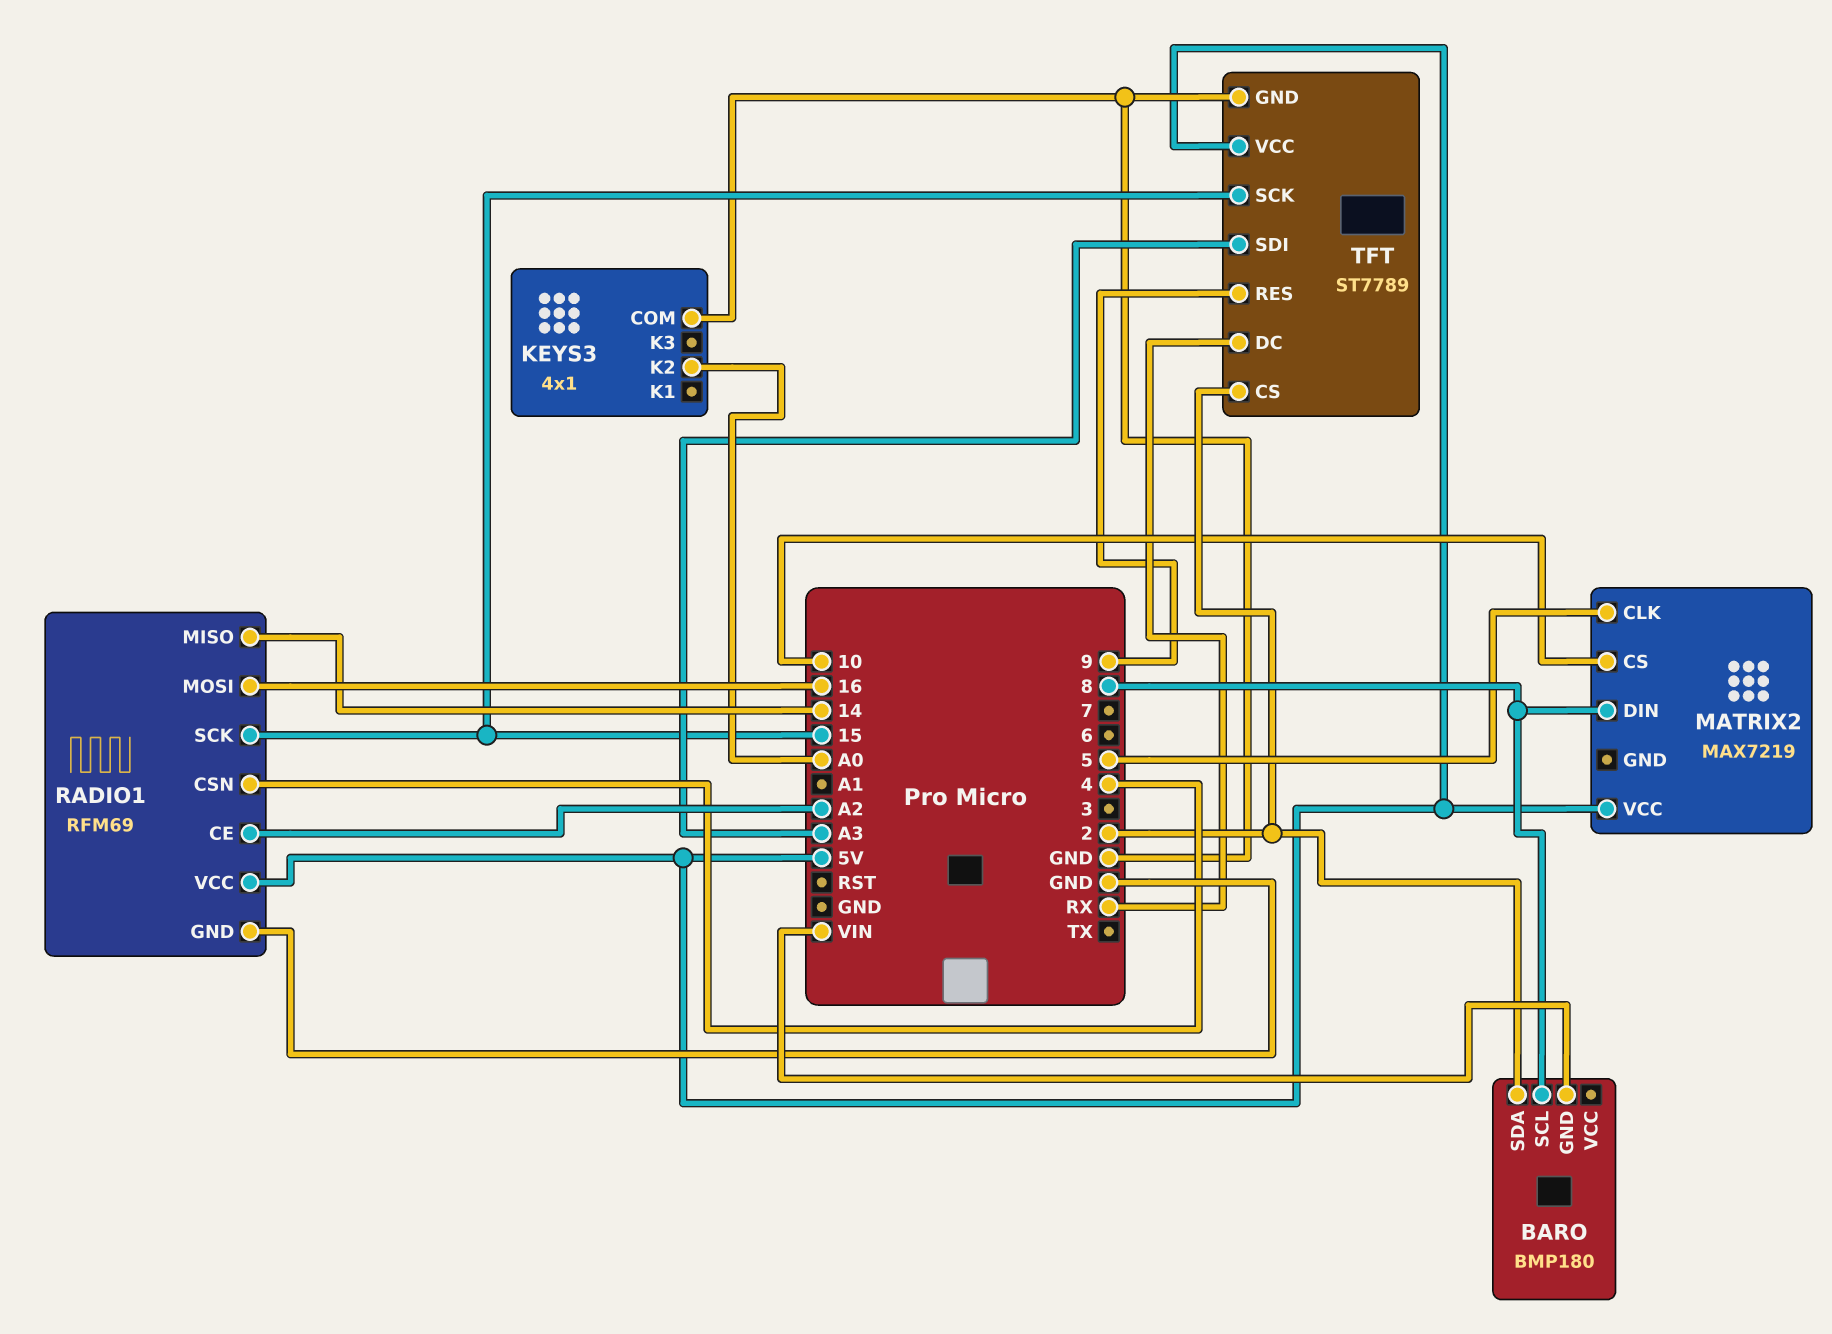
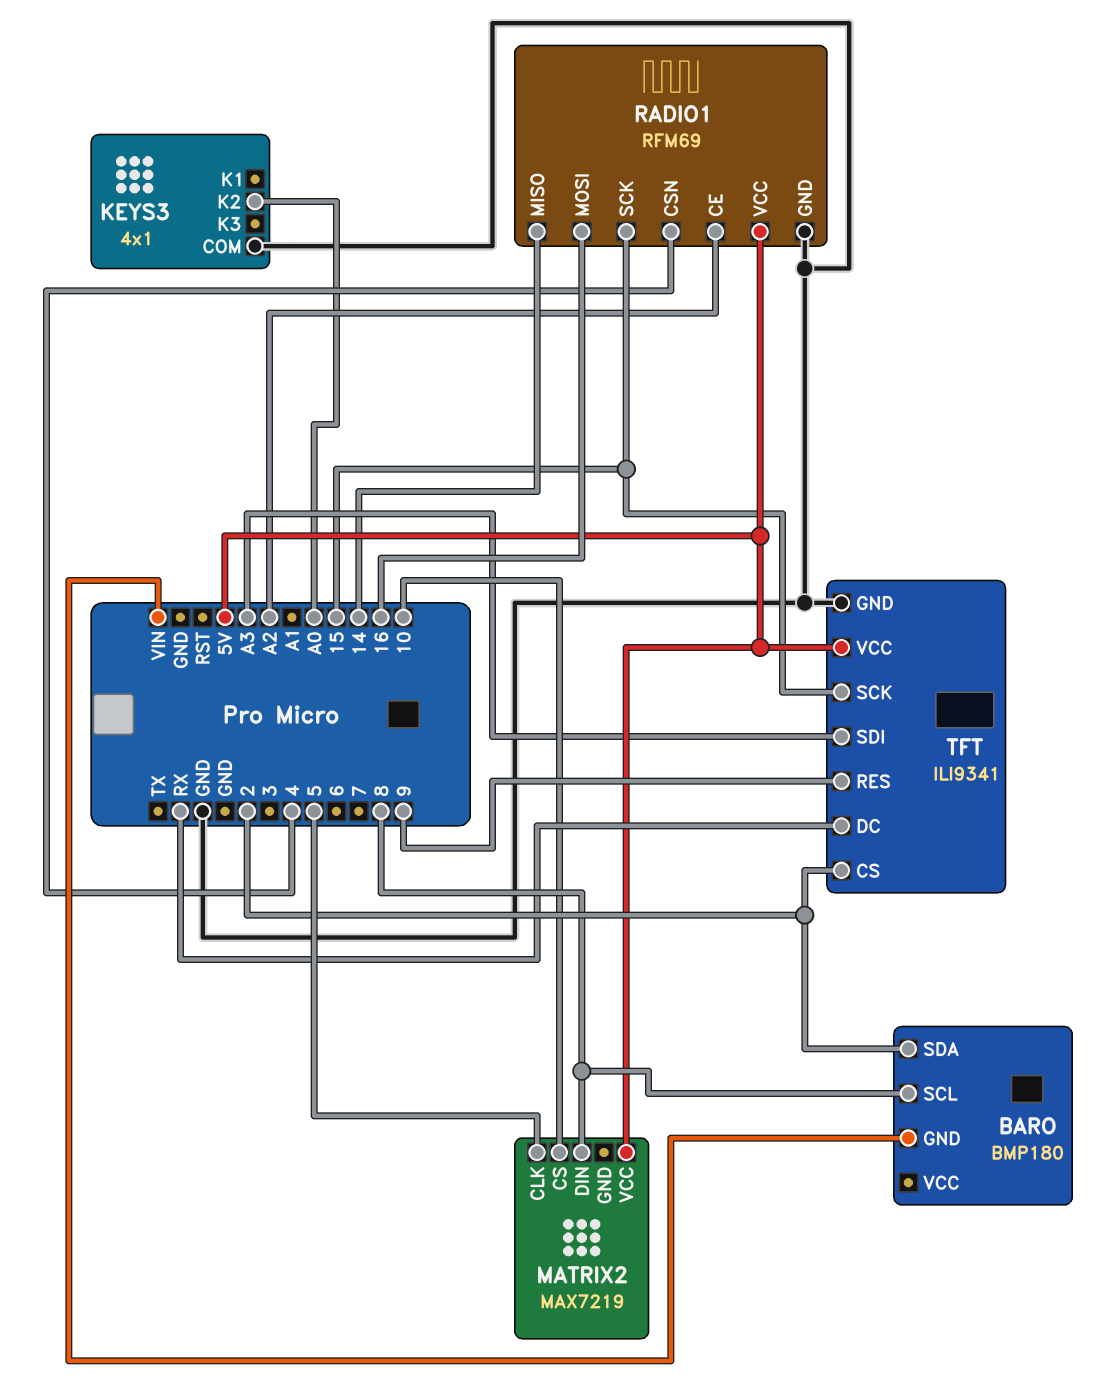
TFT: ST7789 -> ILI9341

